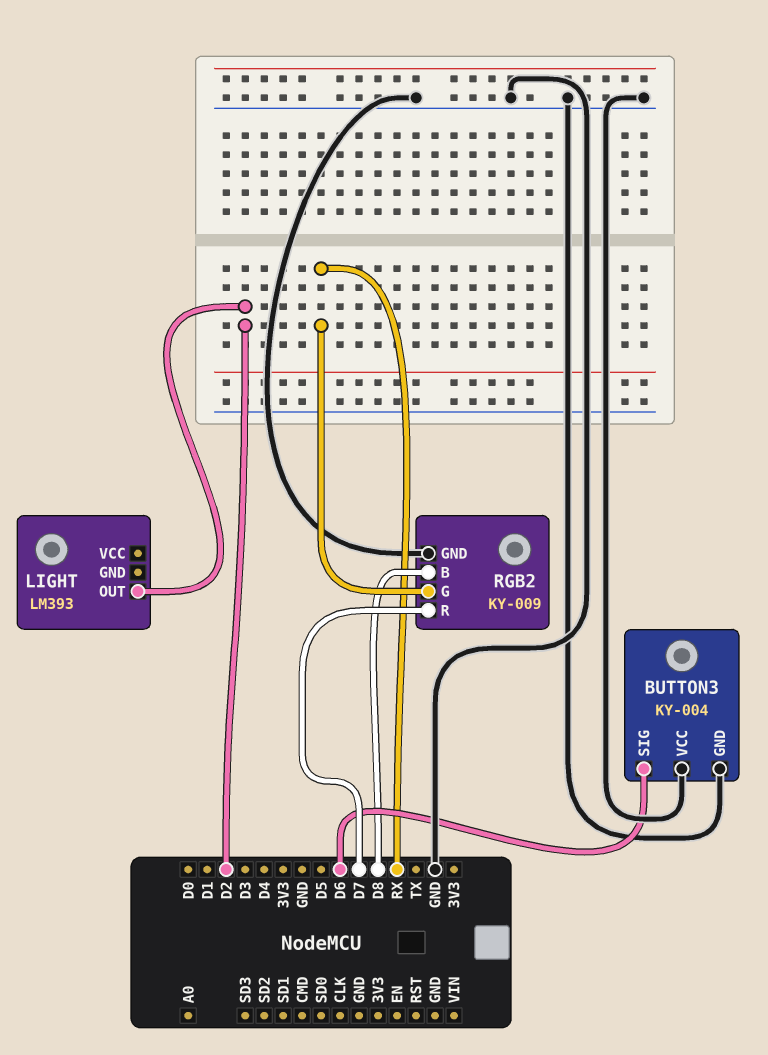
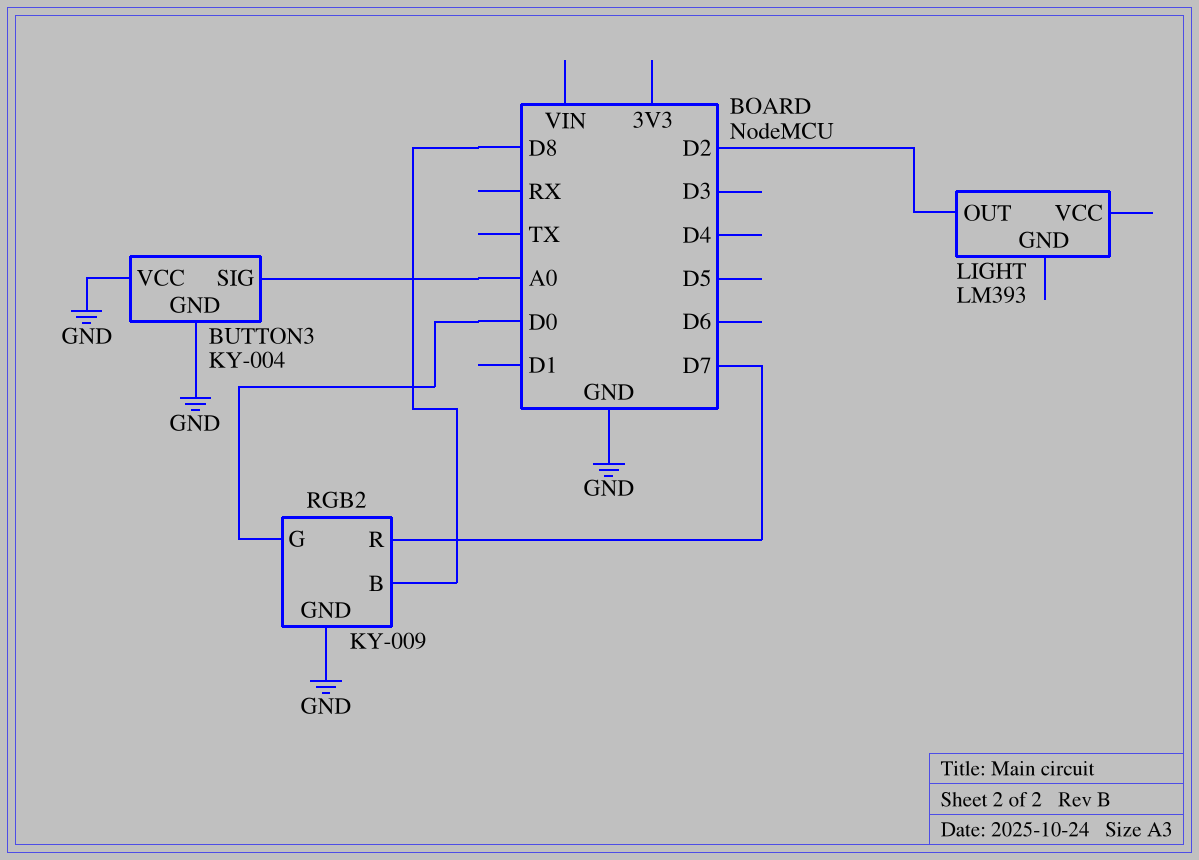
BUTTON3 pin SIG: D6 -> A0
RGB2 pin G: RX -> D0

